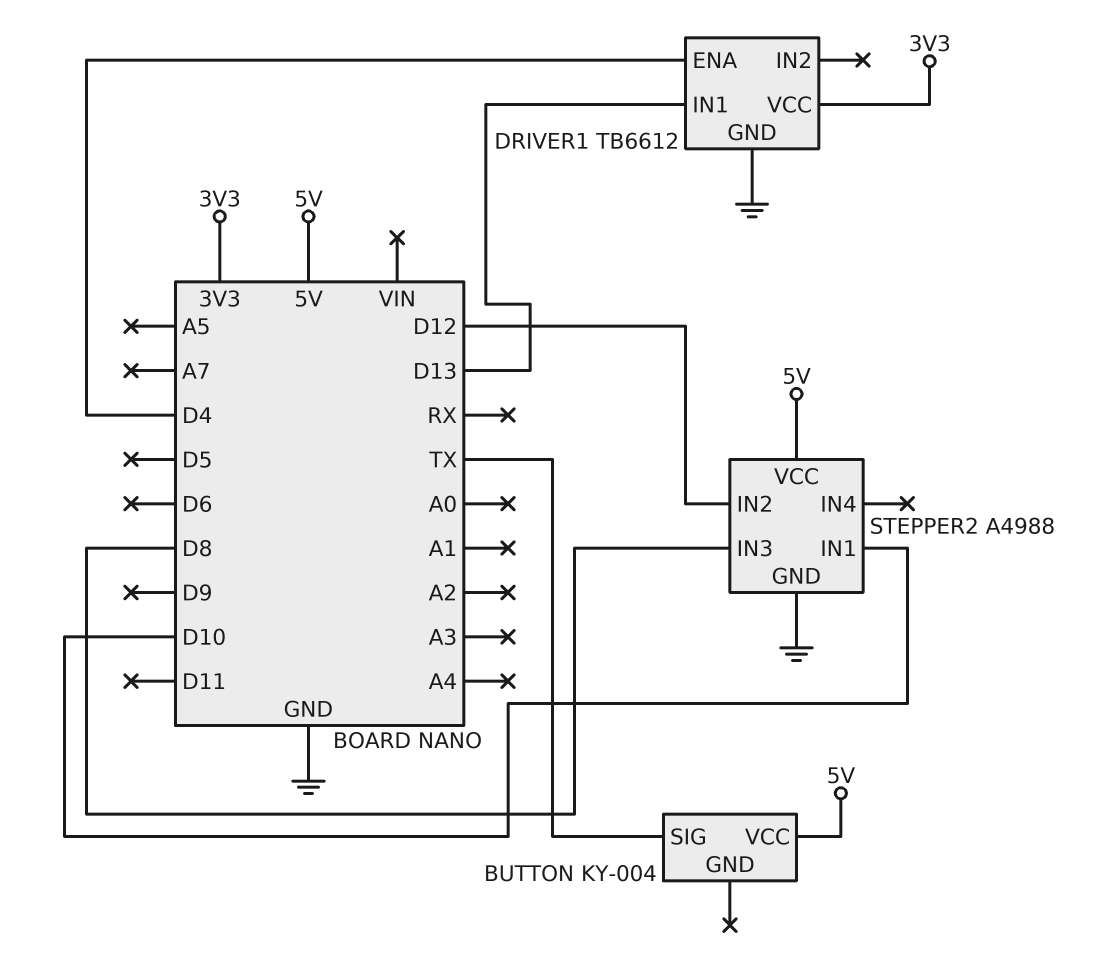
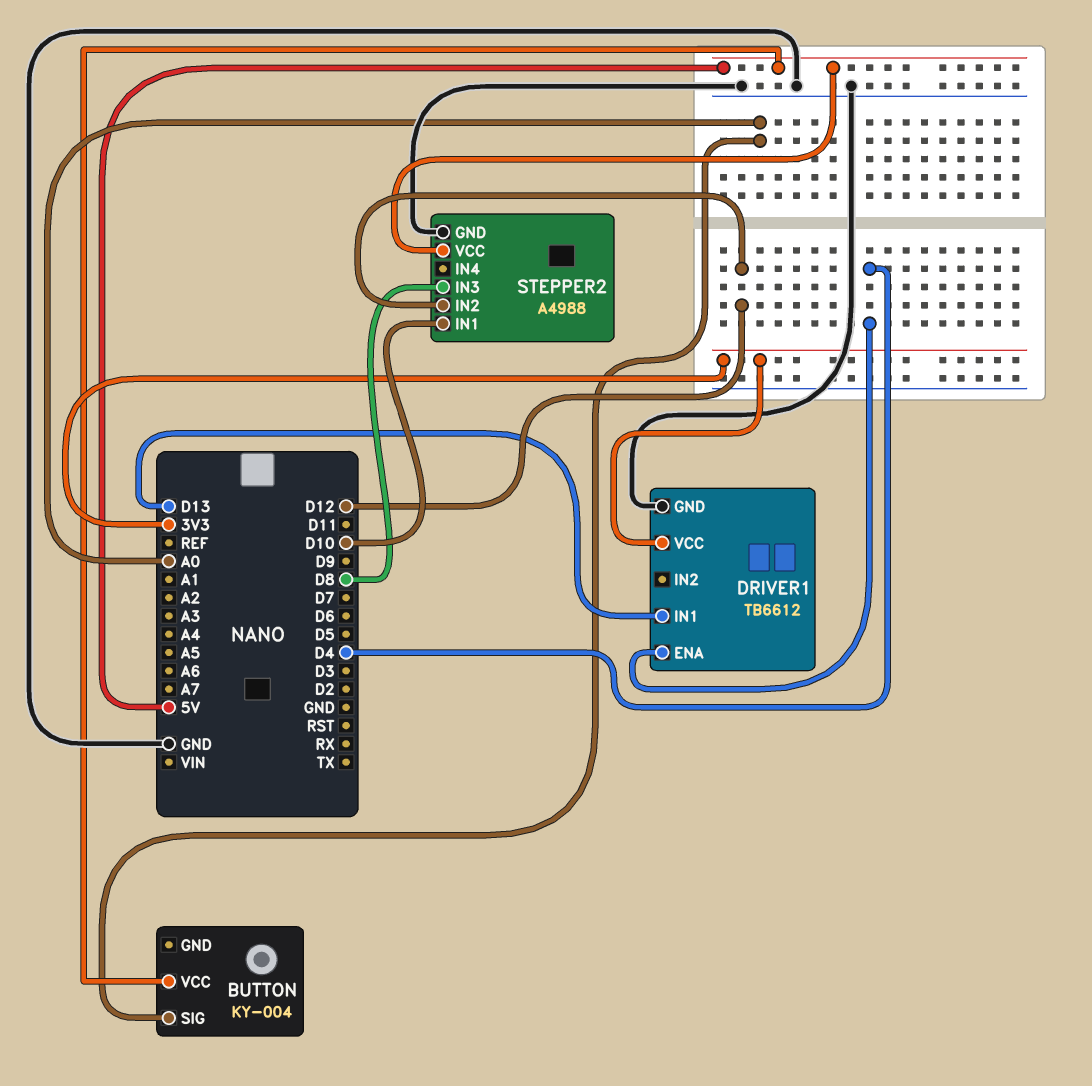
BUTTON pin SIG: TX -> A0

